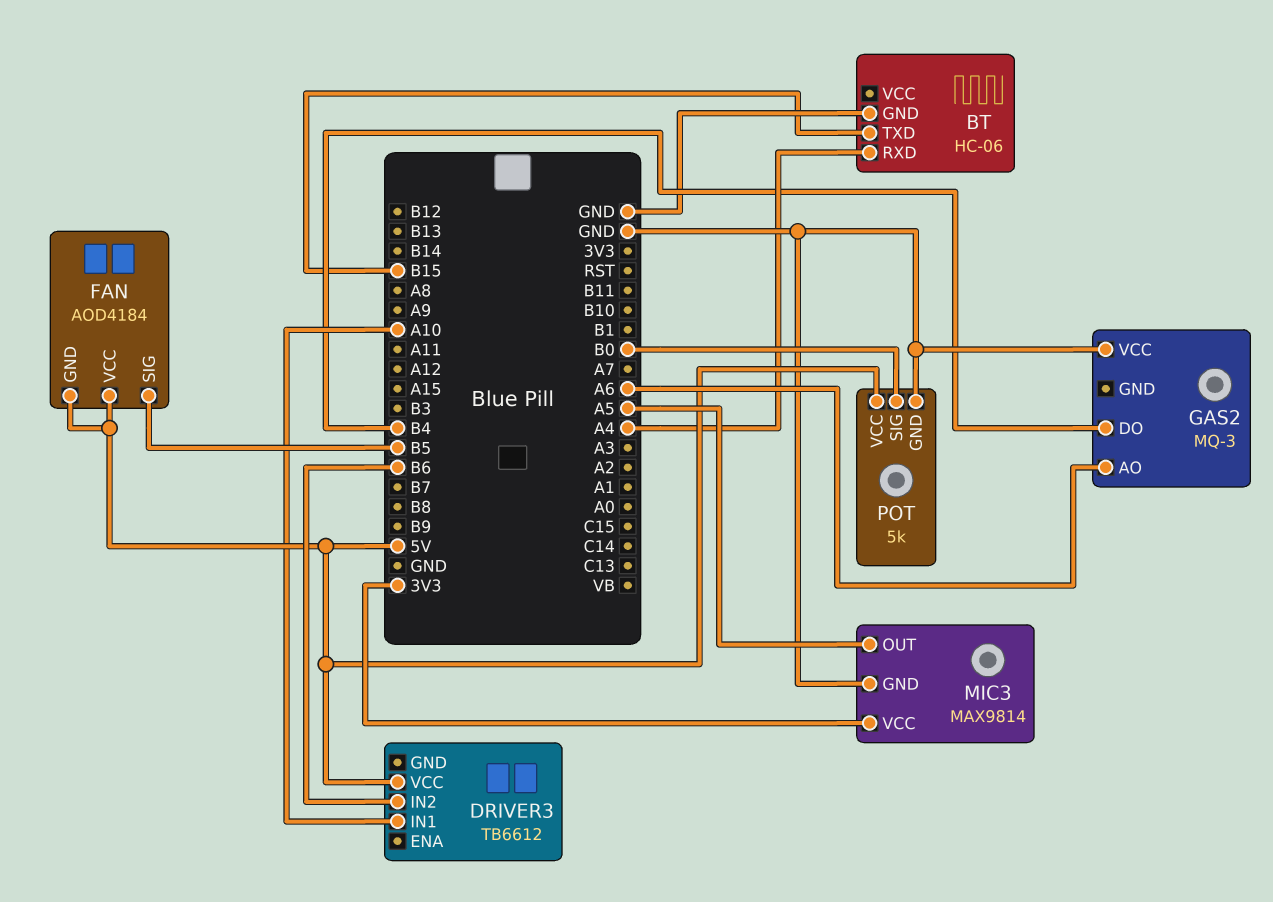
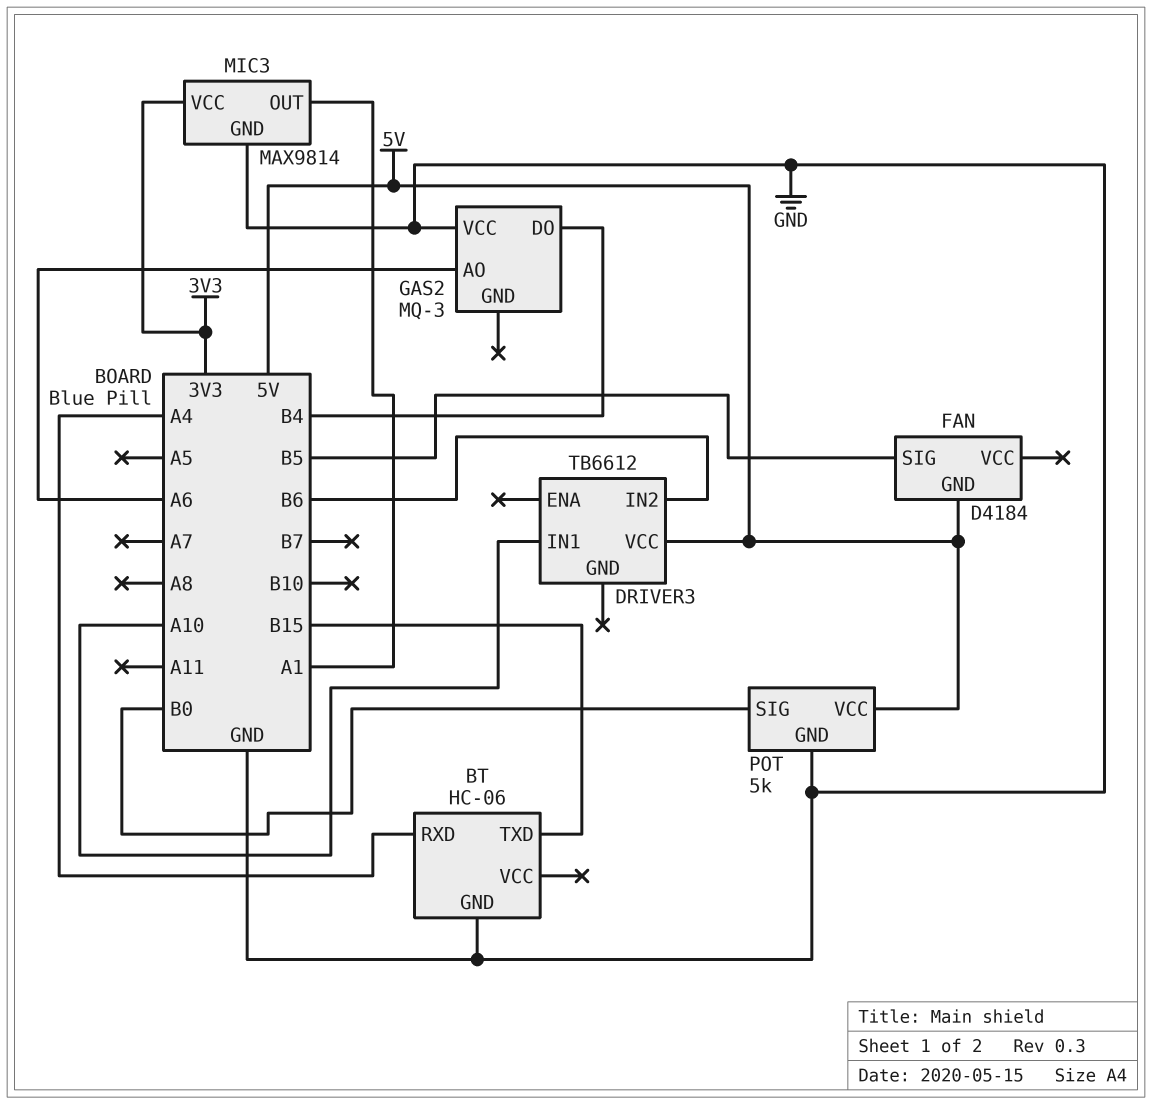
FAN: AOD4184 -> D4184
FAN pin VCC: 5V -> none
MIC3 pin OUT: A5 -> A1

